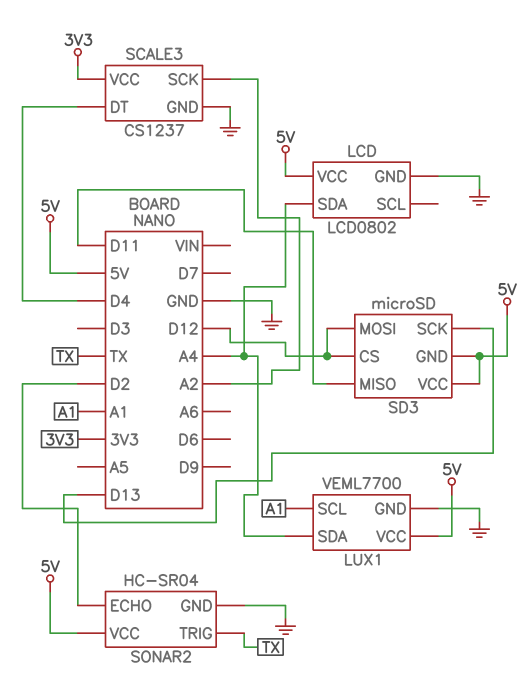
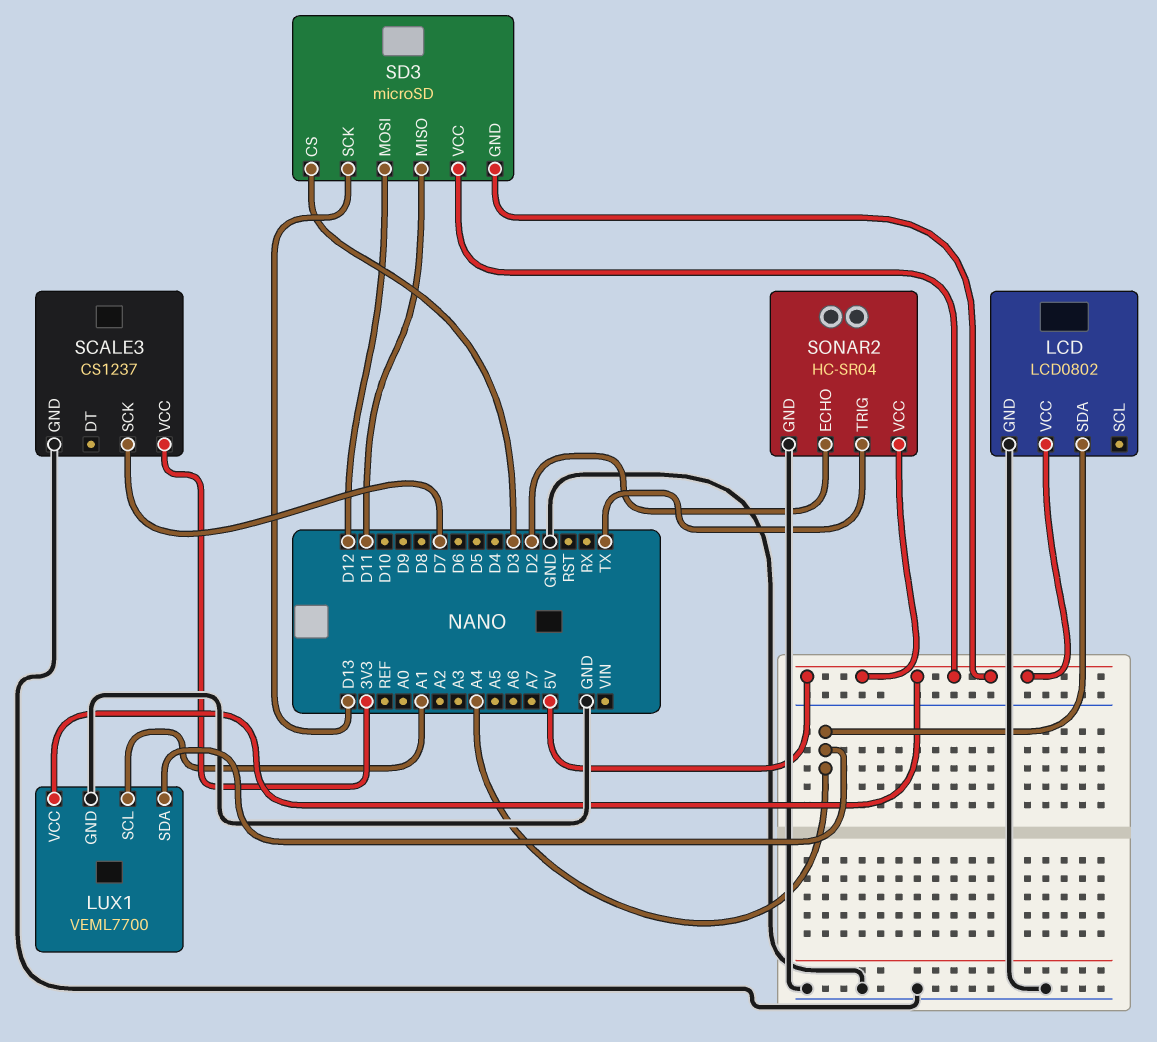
SCALE3 pin DT: D4 -> none
SCALE3 pin SCK: A2 -> D7
SD3 pin CS: D12 -> D3

